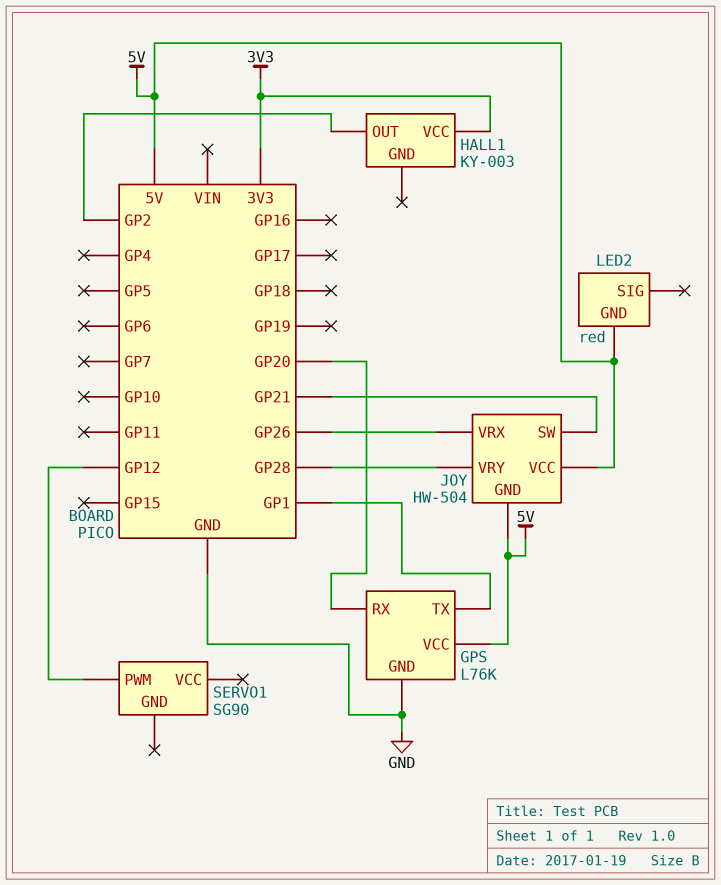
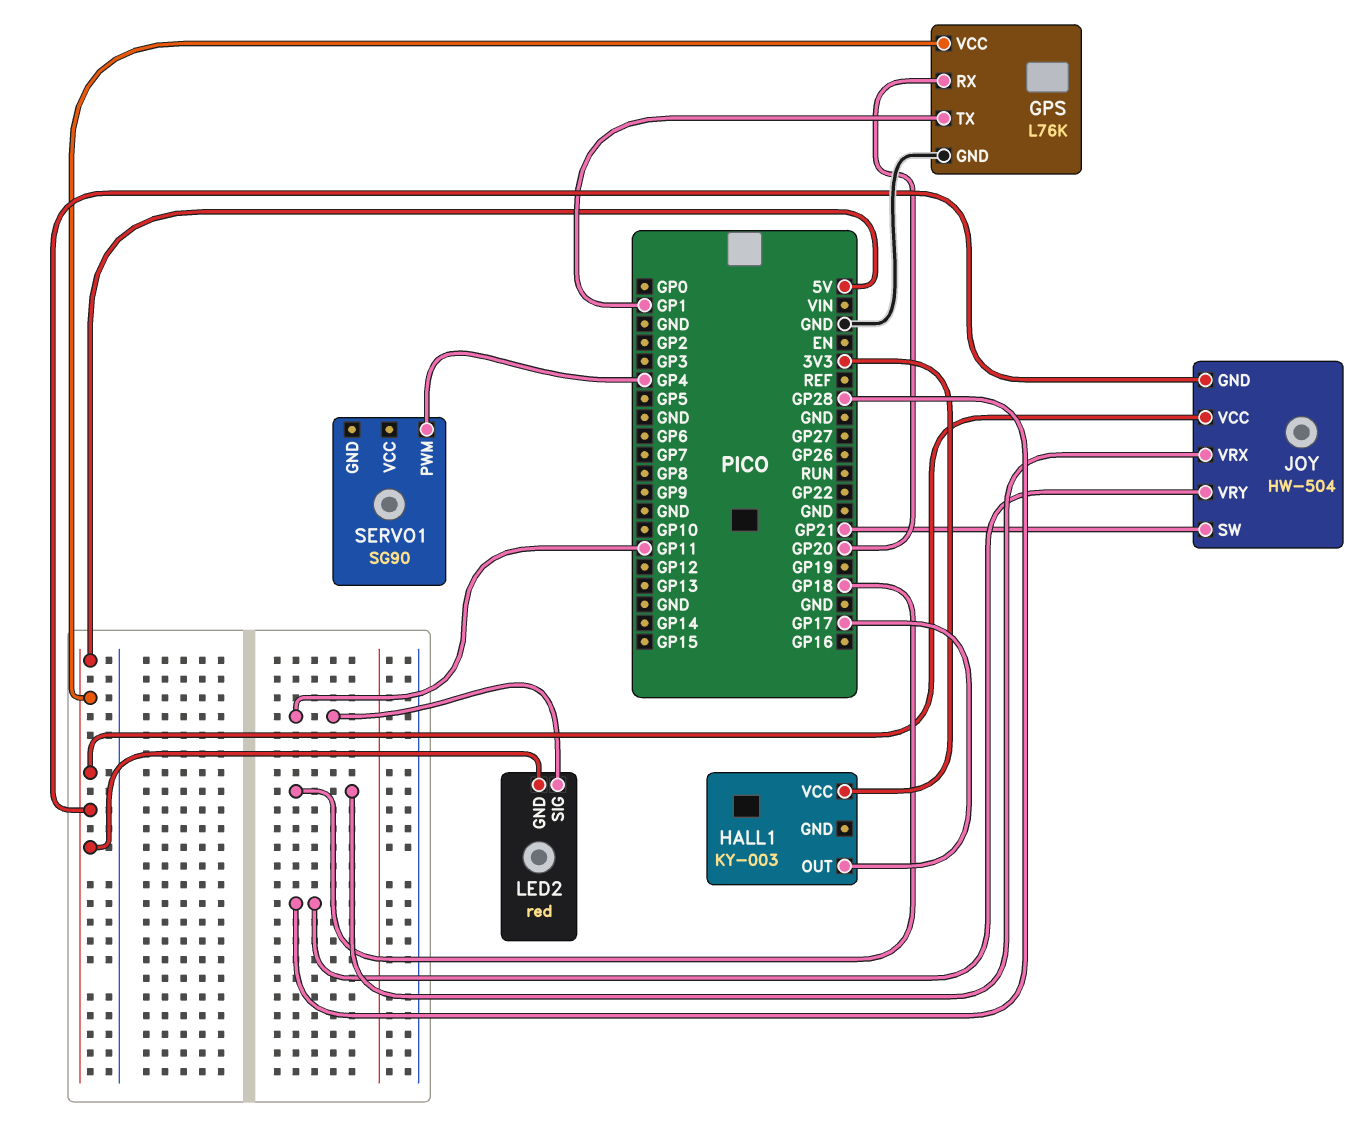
HALL1 pin OUT: GP2 -> GP17
JOY pin VRX: GP26 -> GP18
LED2 pin SIG: none -> GP11
SERVO1 pin PWM: GP12 -> GP4

